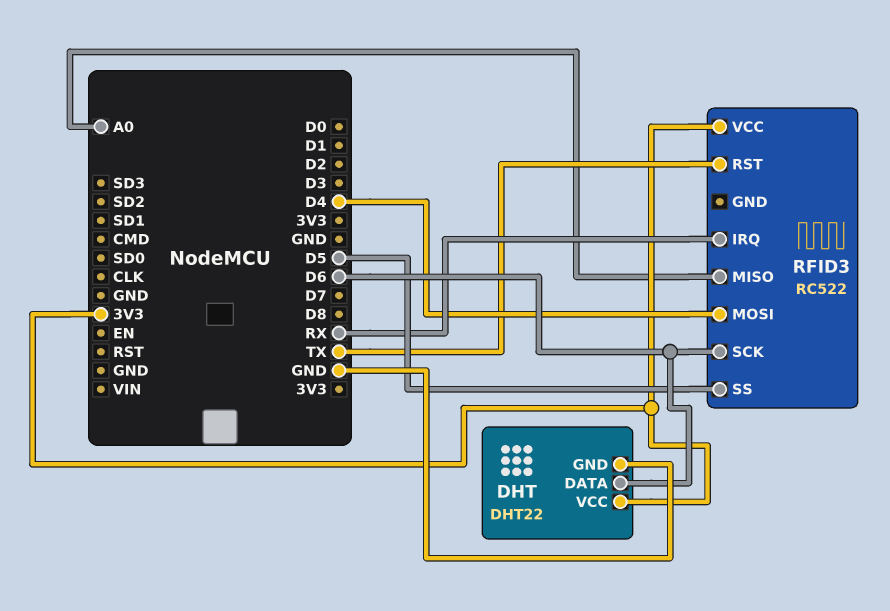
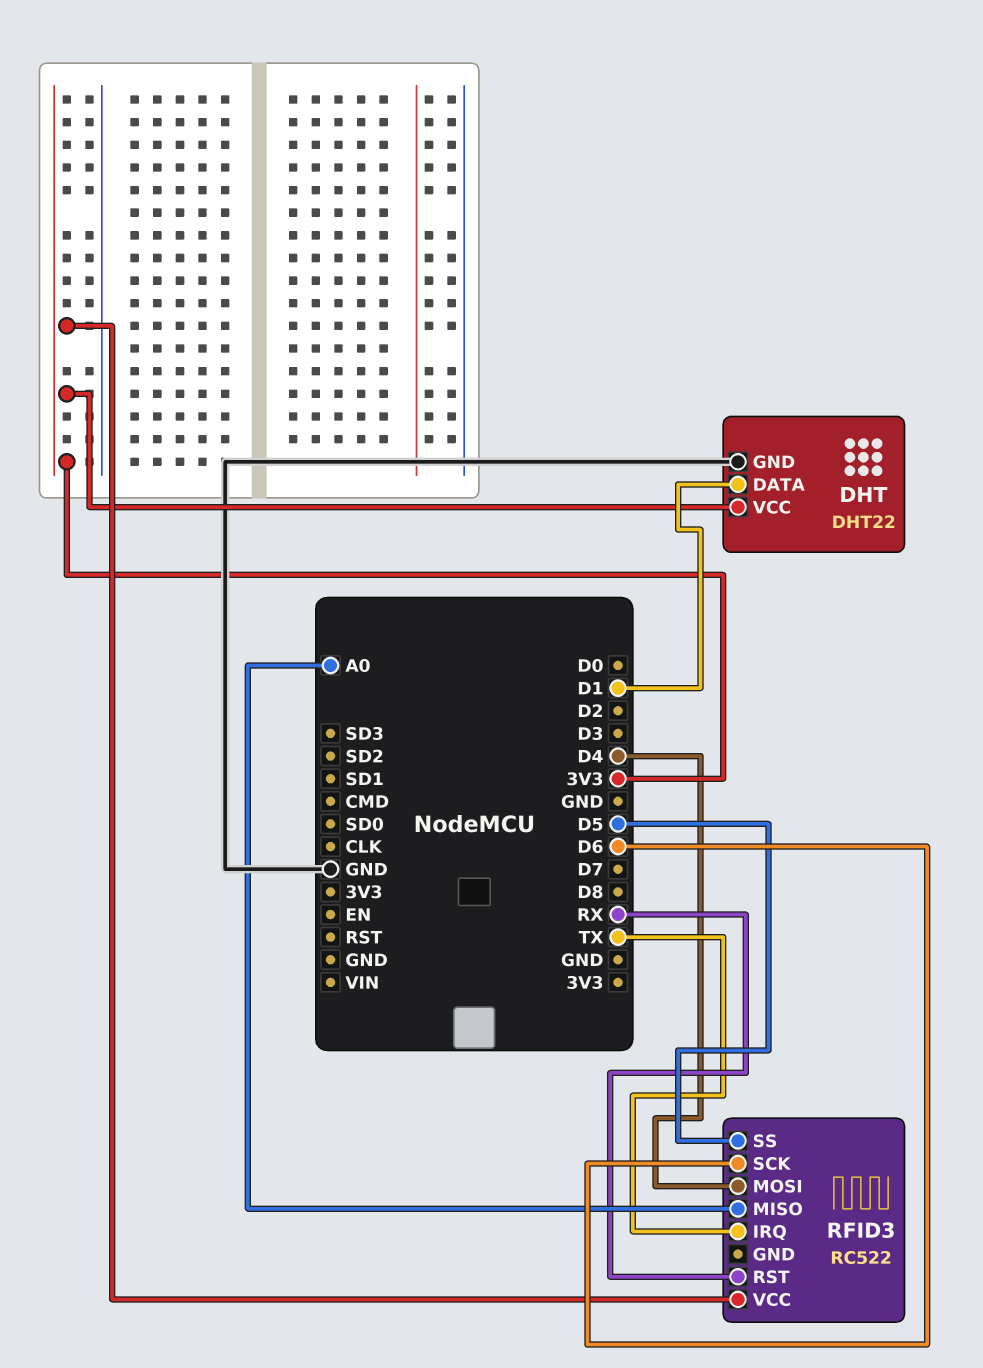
DHT pin DATA: D6 -> D1
RFID3 pin IRQ: RX -> TX
RFID3 pin RST: TX -> RX

